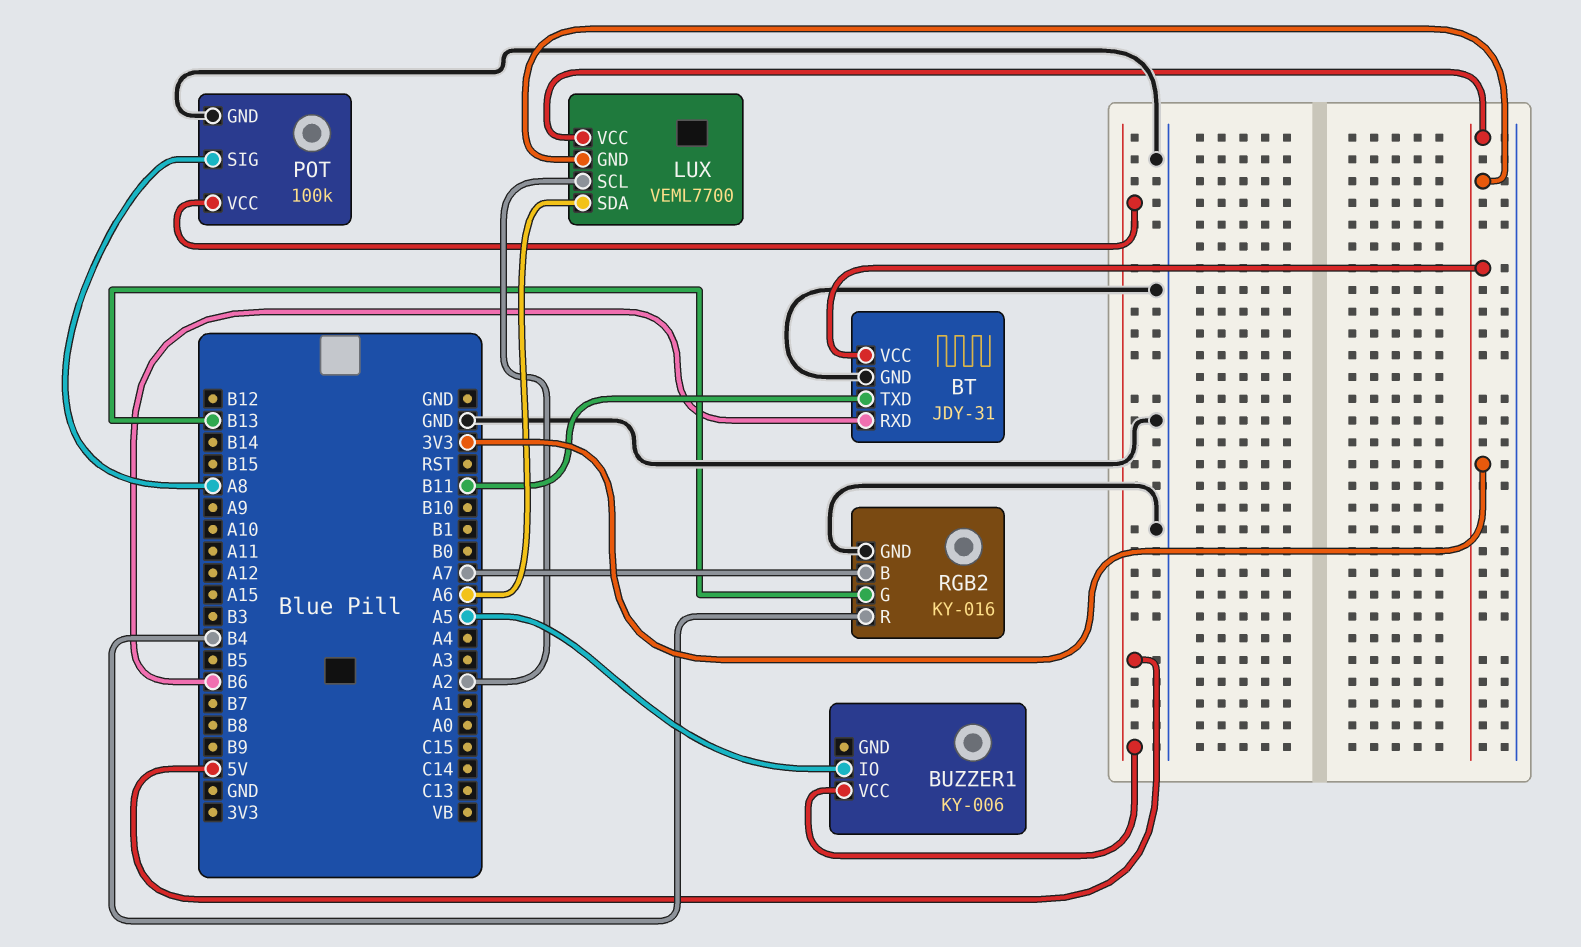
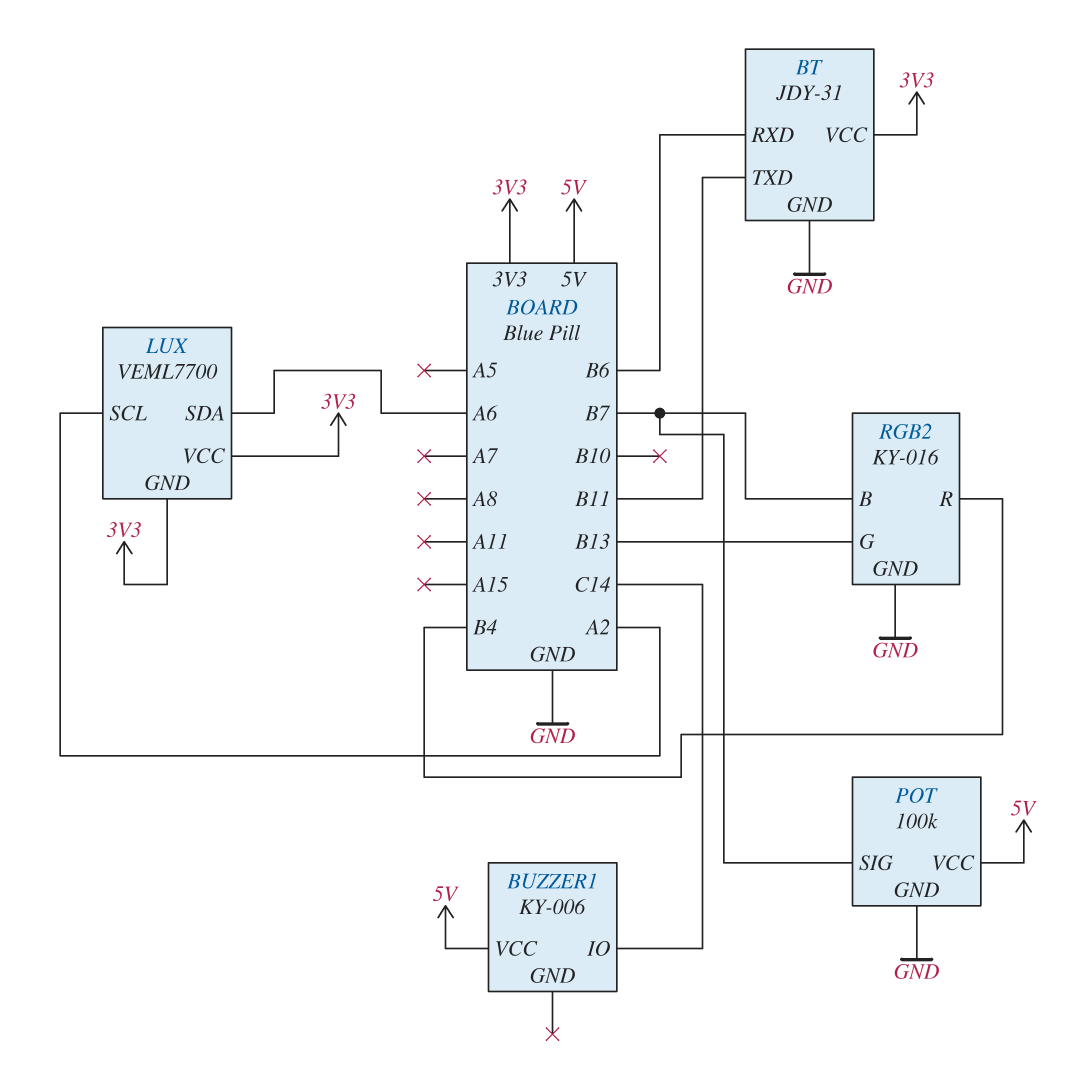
BUZZER1 pin IO: A5 -> C14
POT pin SIG: A8 -> B7
RGB2 pin B: A7 -> B7

